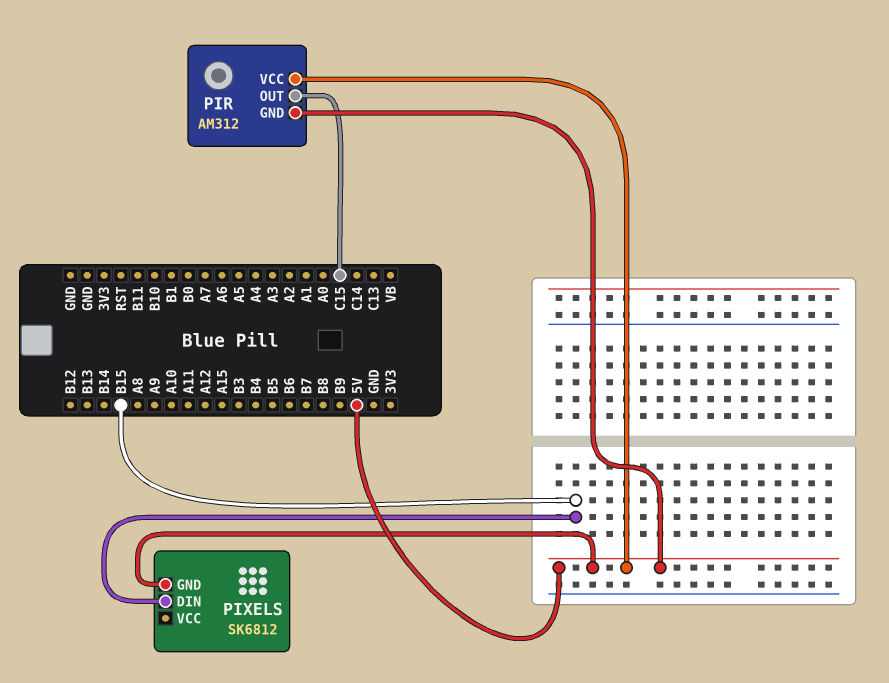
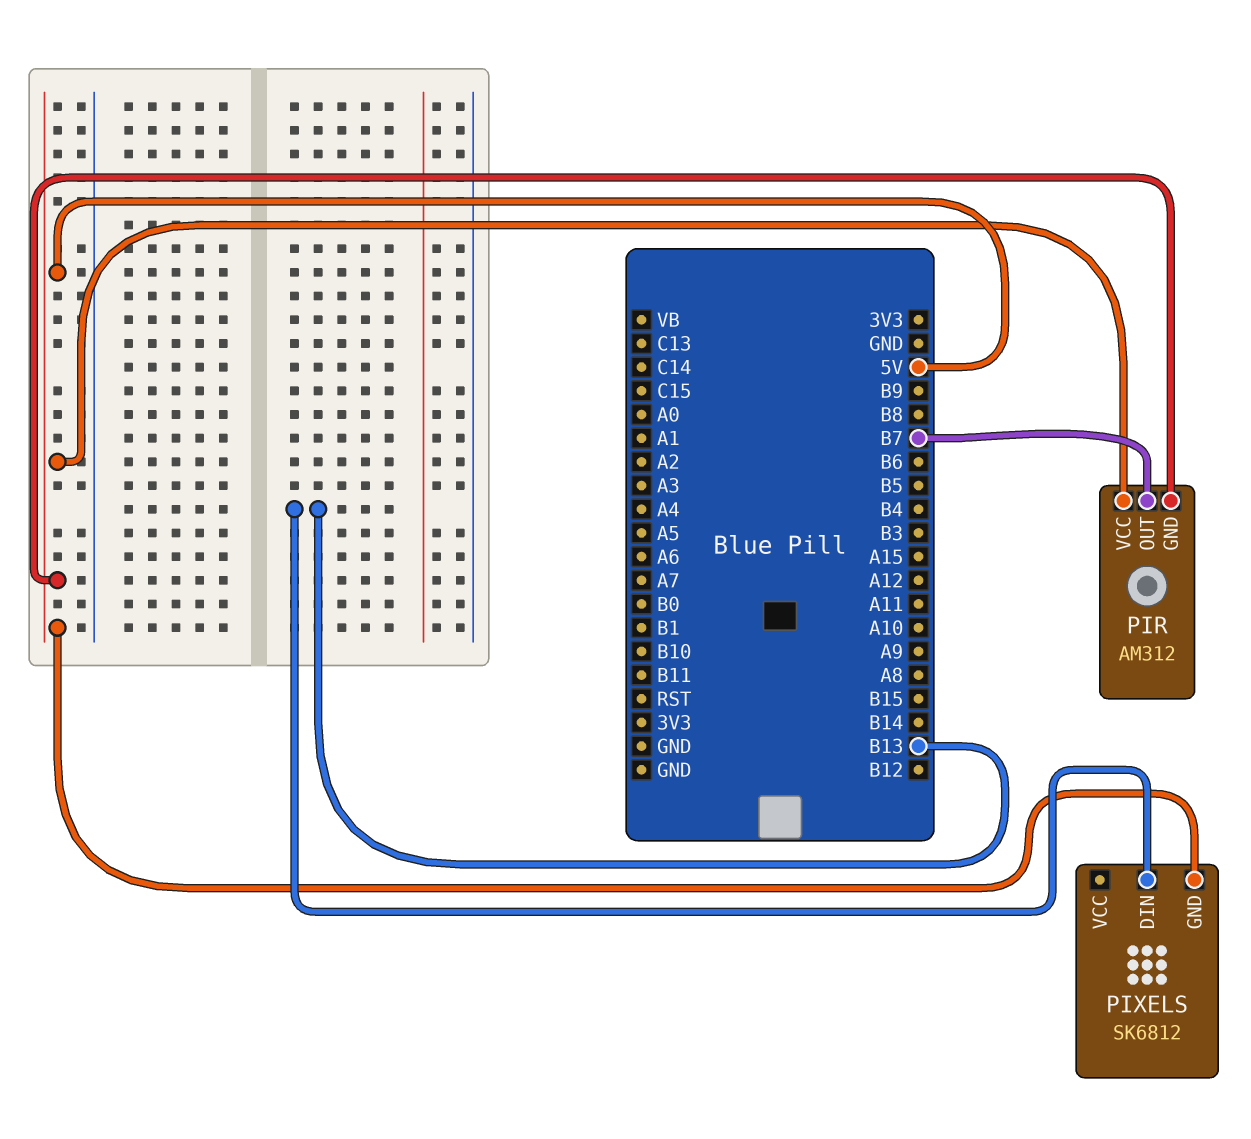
PIR pin OUT: C15 -> B7
PIXELS pin DIN: B15 -> B13

